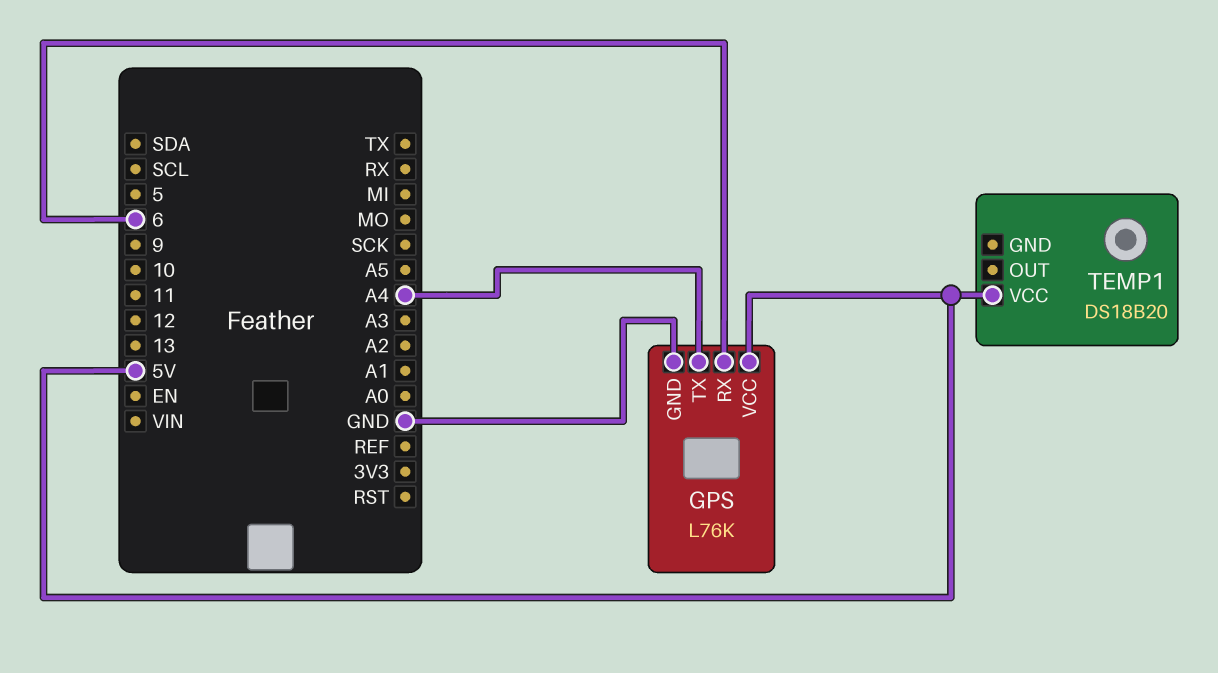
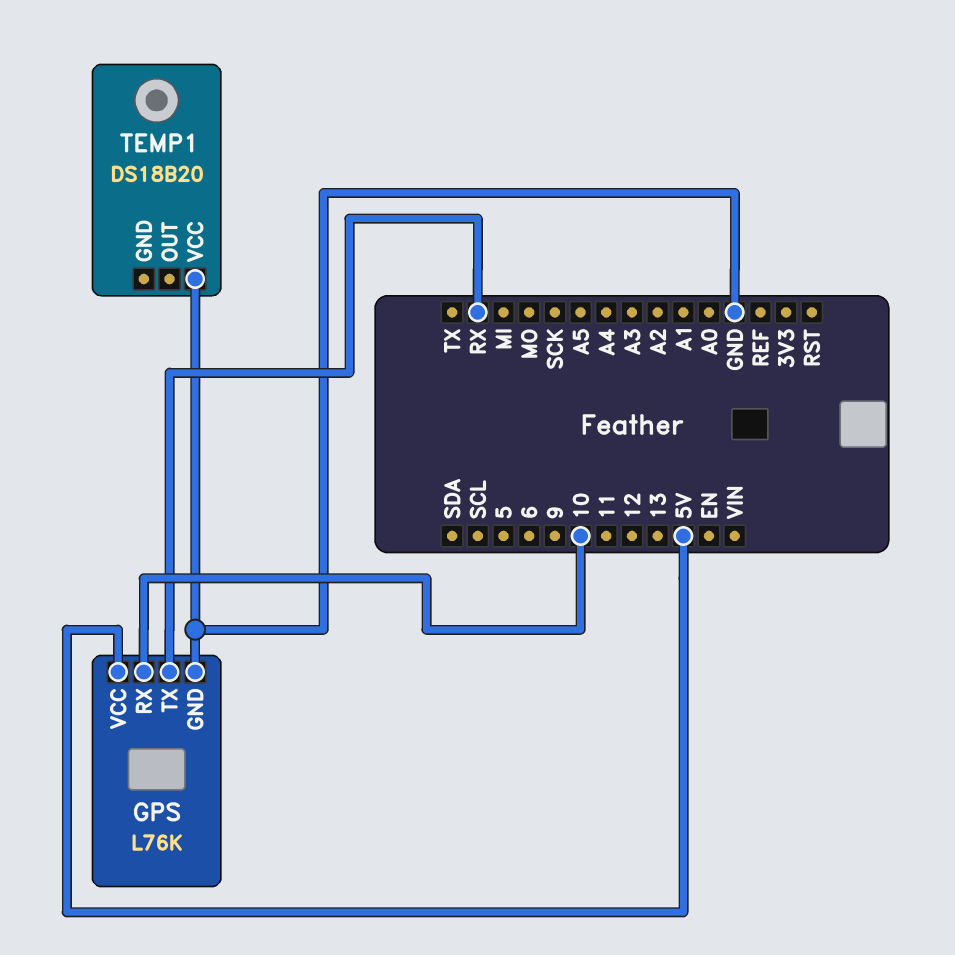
GPS pin RX: 6 -> 10
GPS pin TX: A4 -> RX
TEMP1 pin VCC: 5V -> GND

